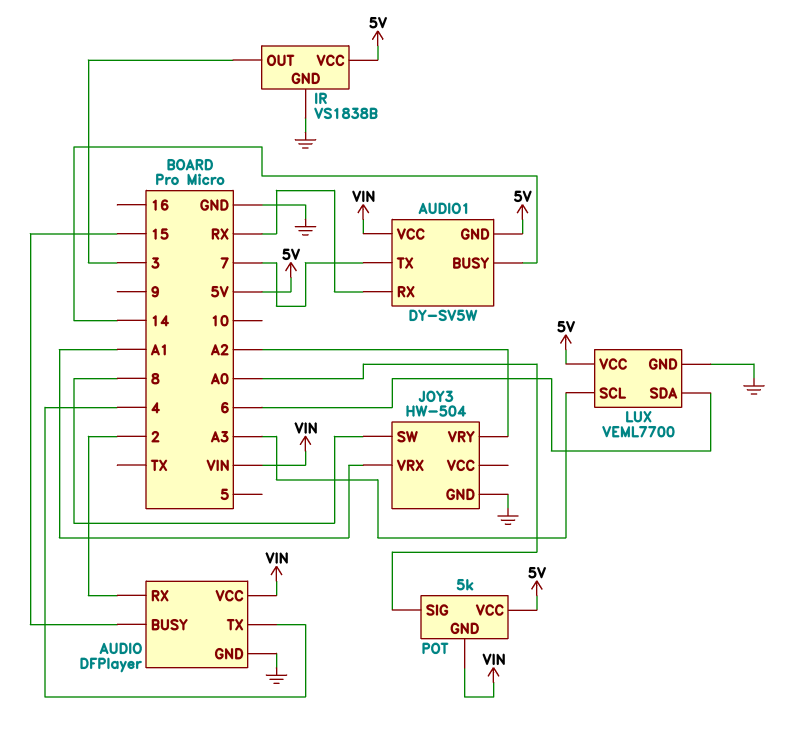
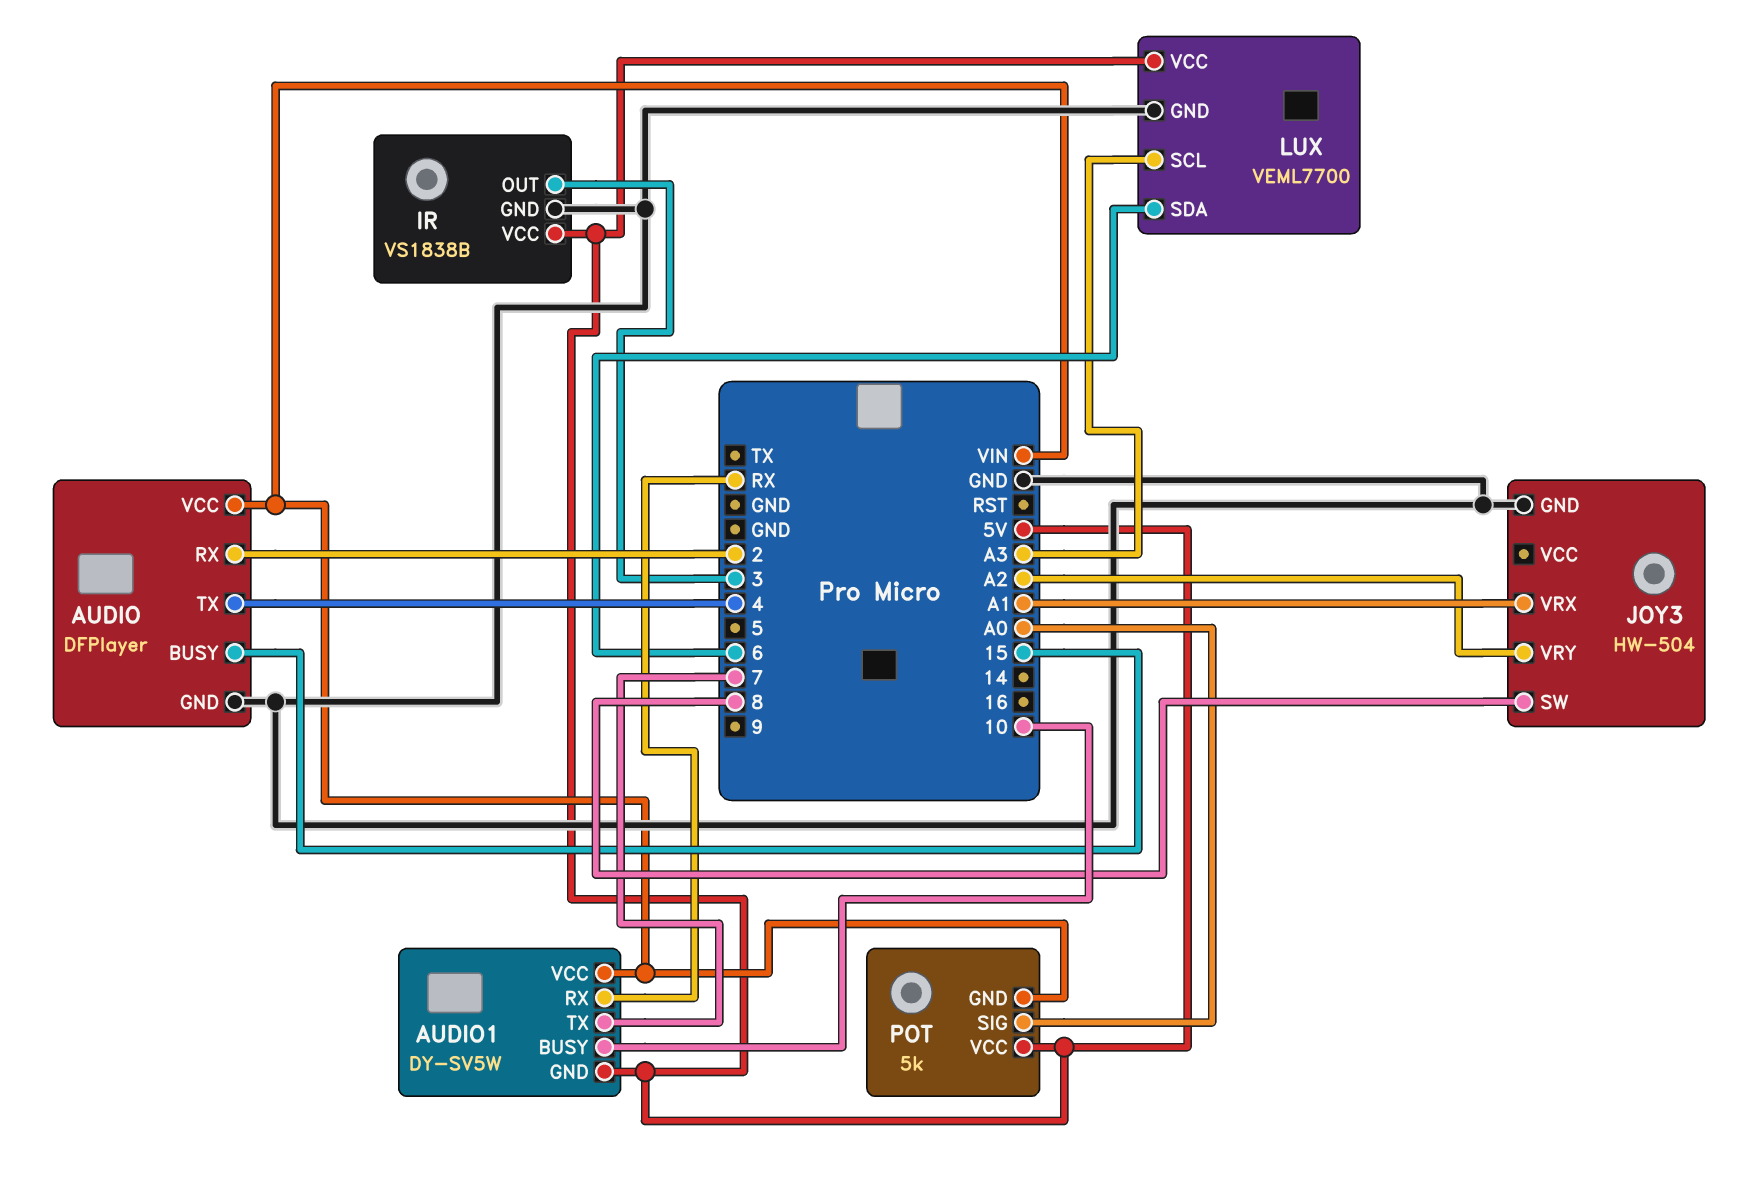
AUDIO1 pin BUSY: 14 -> 10

